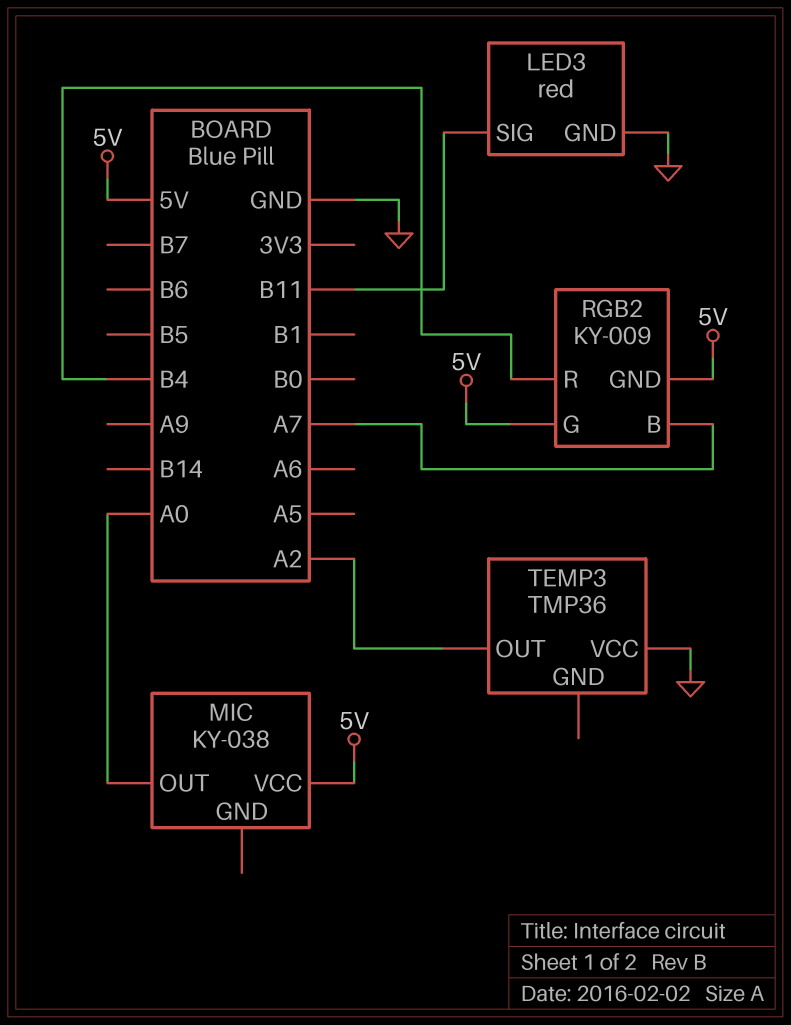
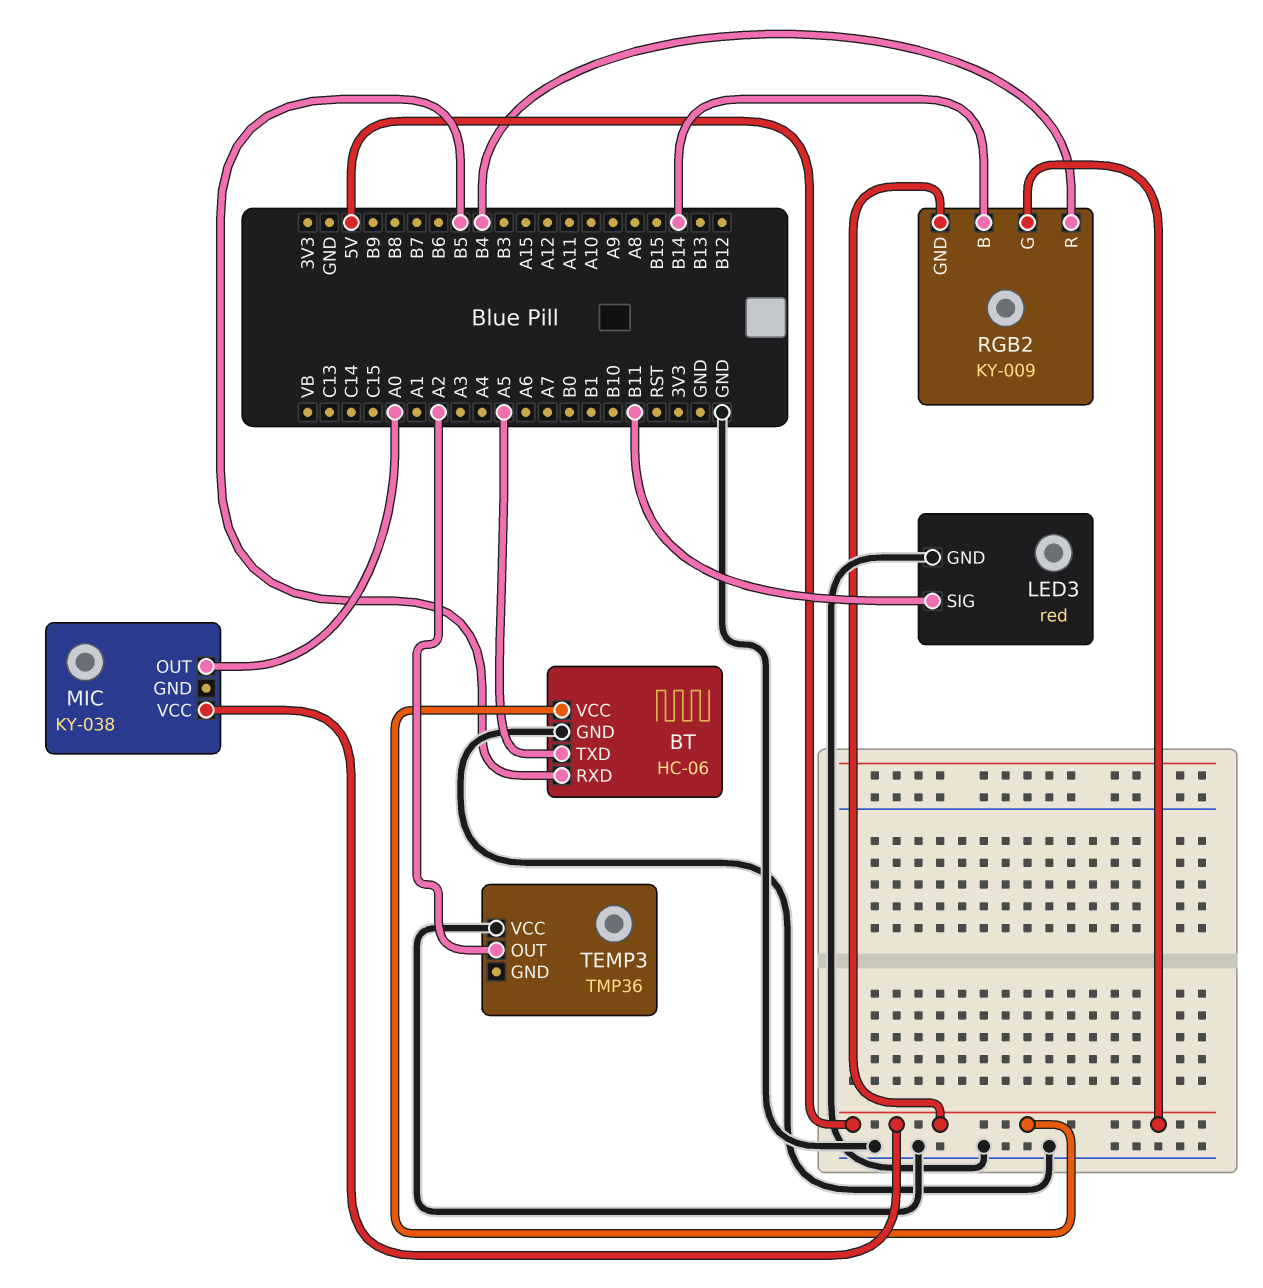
BT: none -> HC-06
BT pin GND: none -> GND
BT pin RXD: none -> B5
BT pin TXD: none -> A5
BT pin VCC: none -> 5V
RGB2 pin B: A7 -> B14

